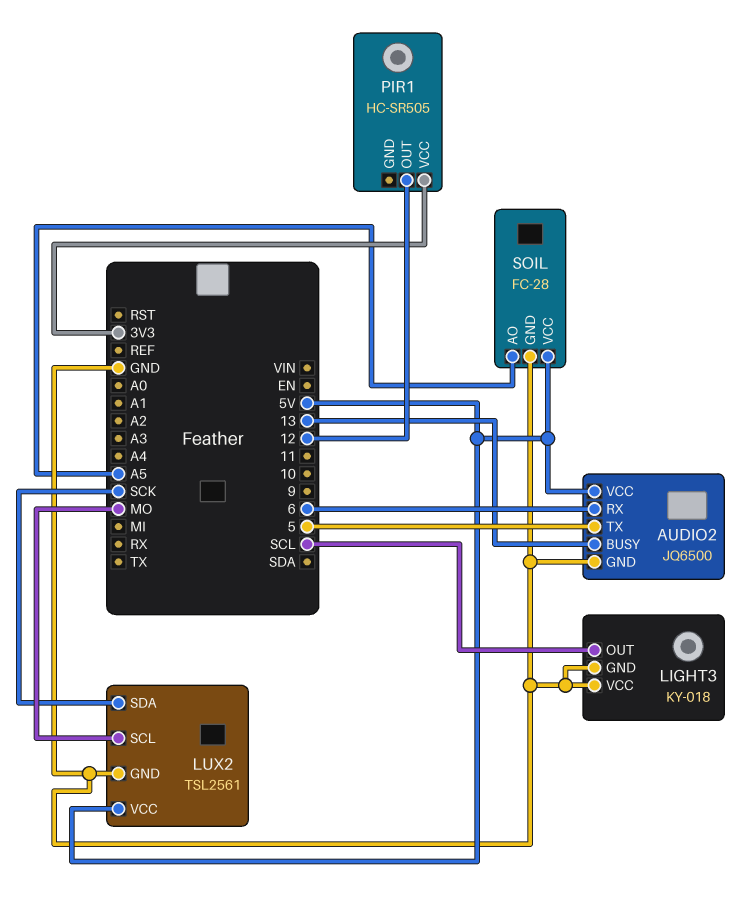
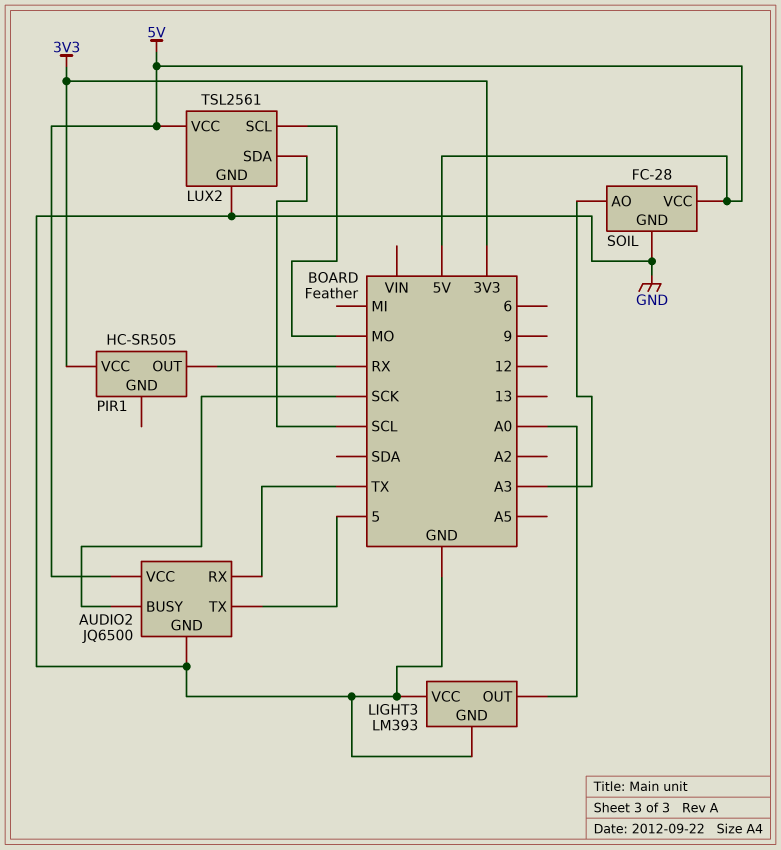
AUDIO2 pin BUSY: 13 -> SCK
AUDIO2 pin RX: 6 -> TX
LIGHT3: KY-018 -> LM393
LIGHT3 pin OUT: SCL -> A0
LUX2 pin SDA: SCK -> SCL
PIR1 pin OUT: 12 -> RX
SOIL pin AO: A5 -> A3

